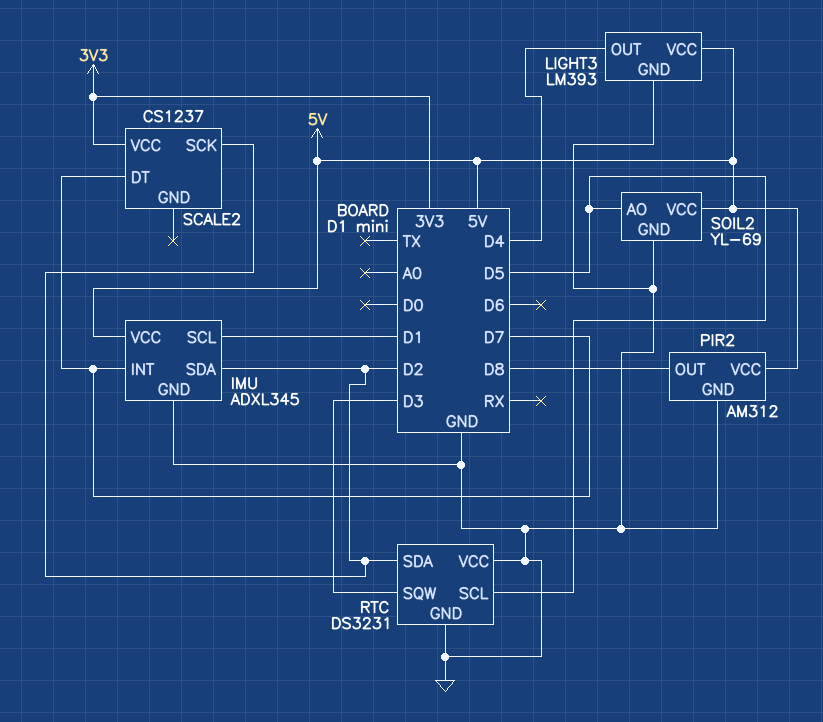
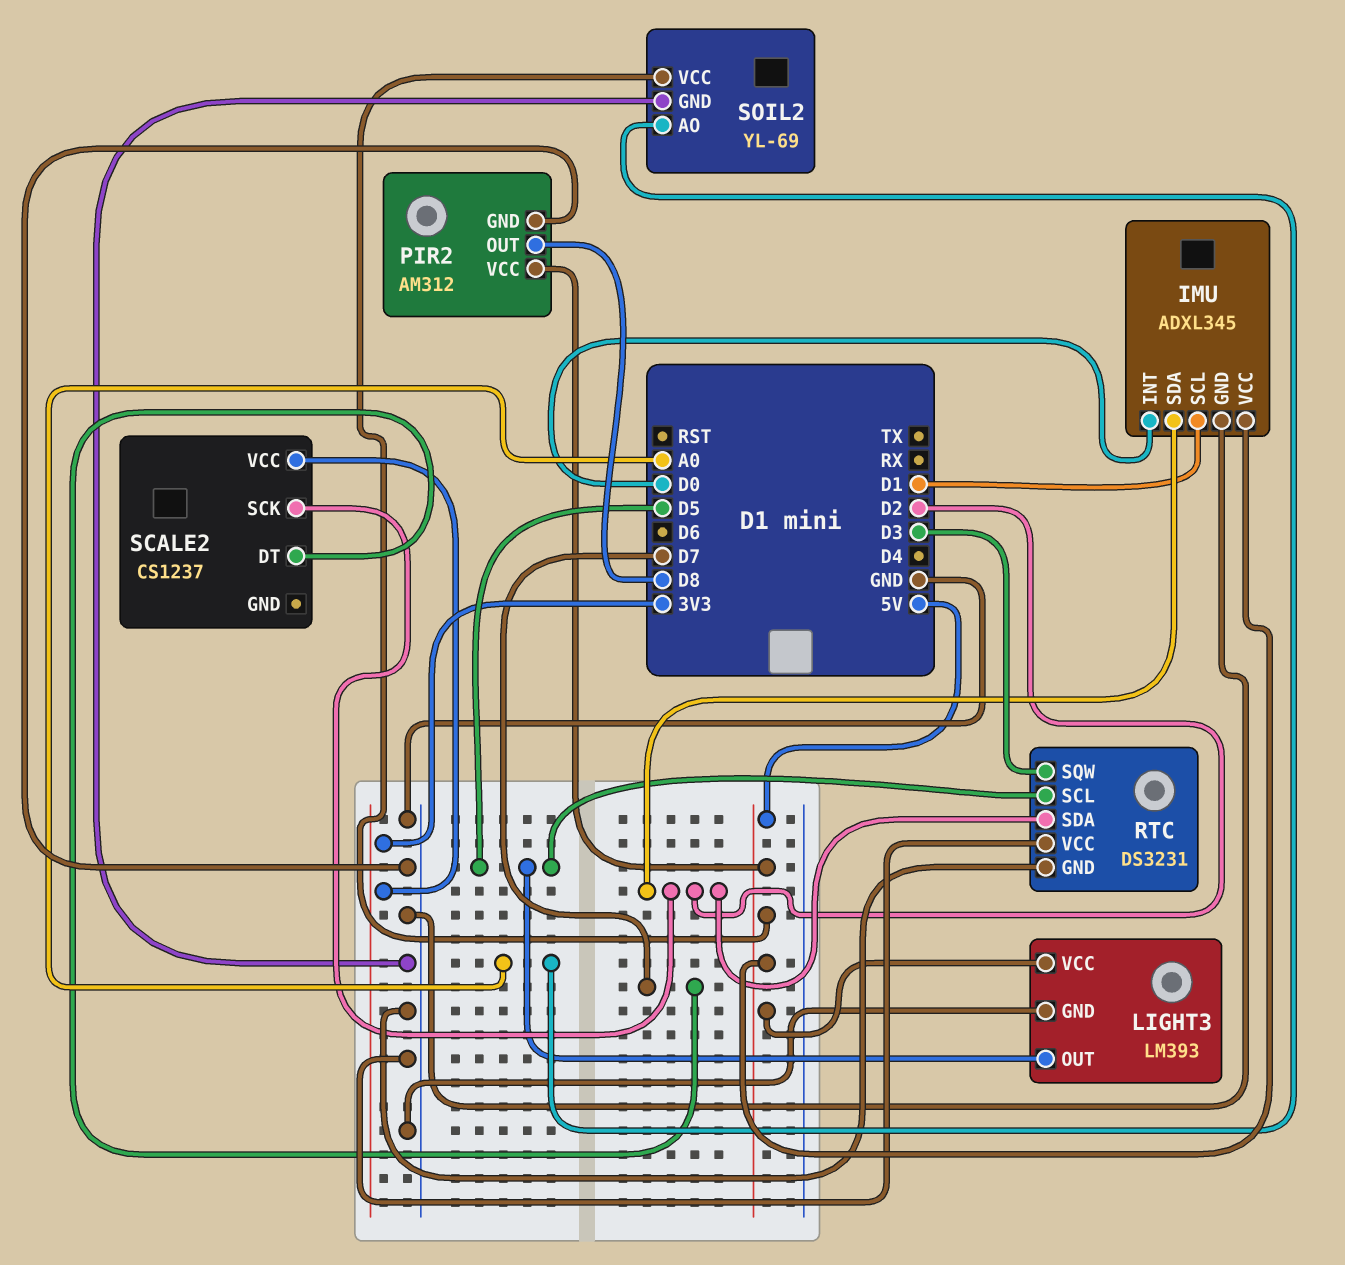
IMU pin INT: D7 -> D0
LIGHT3 pin OUT: D4 -> D5
SOIL2 pin AO: D5 -> A0

